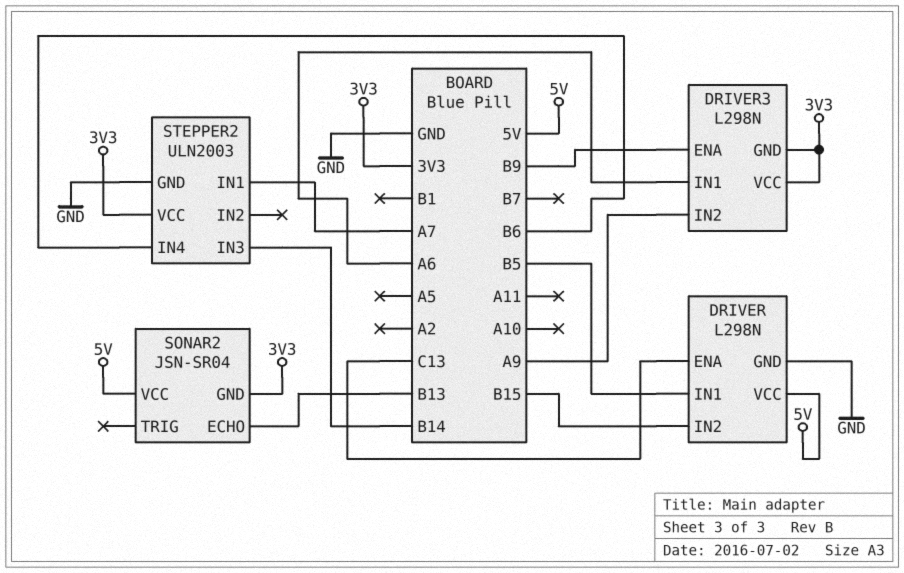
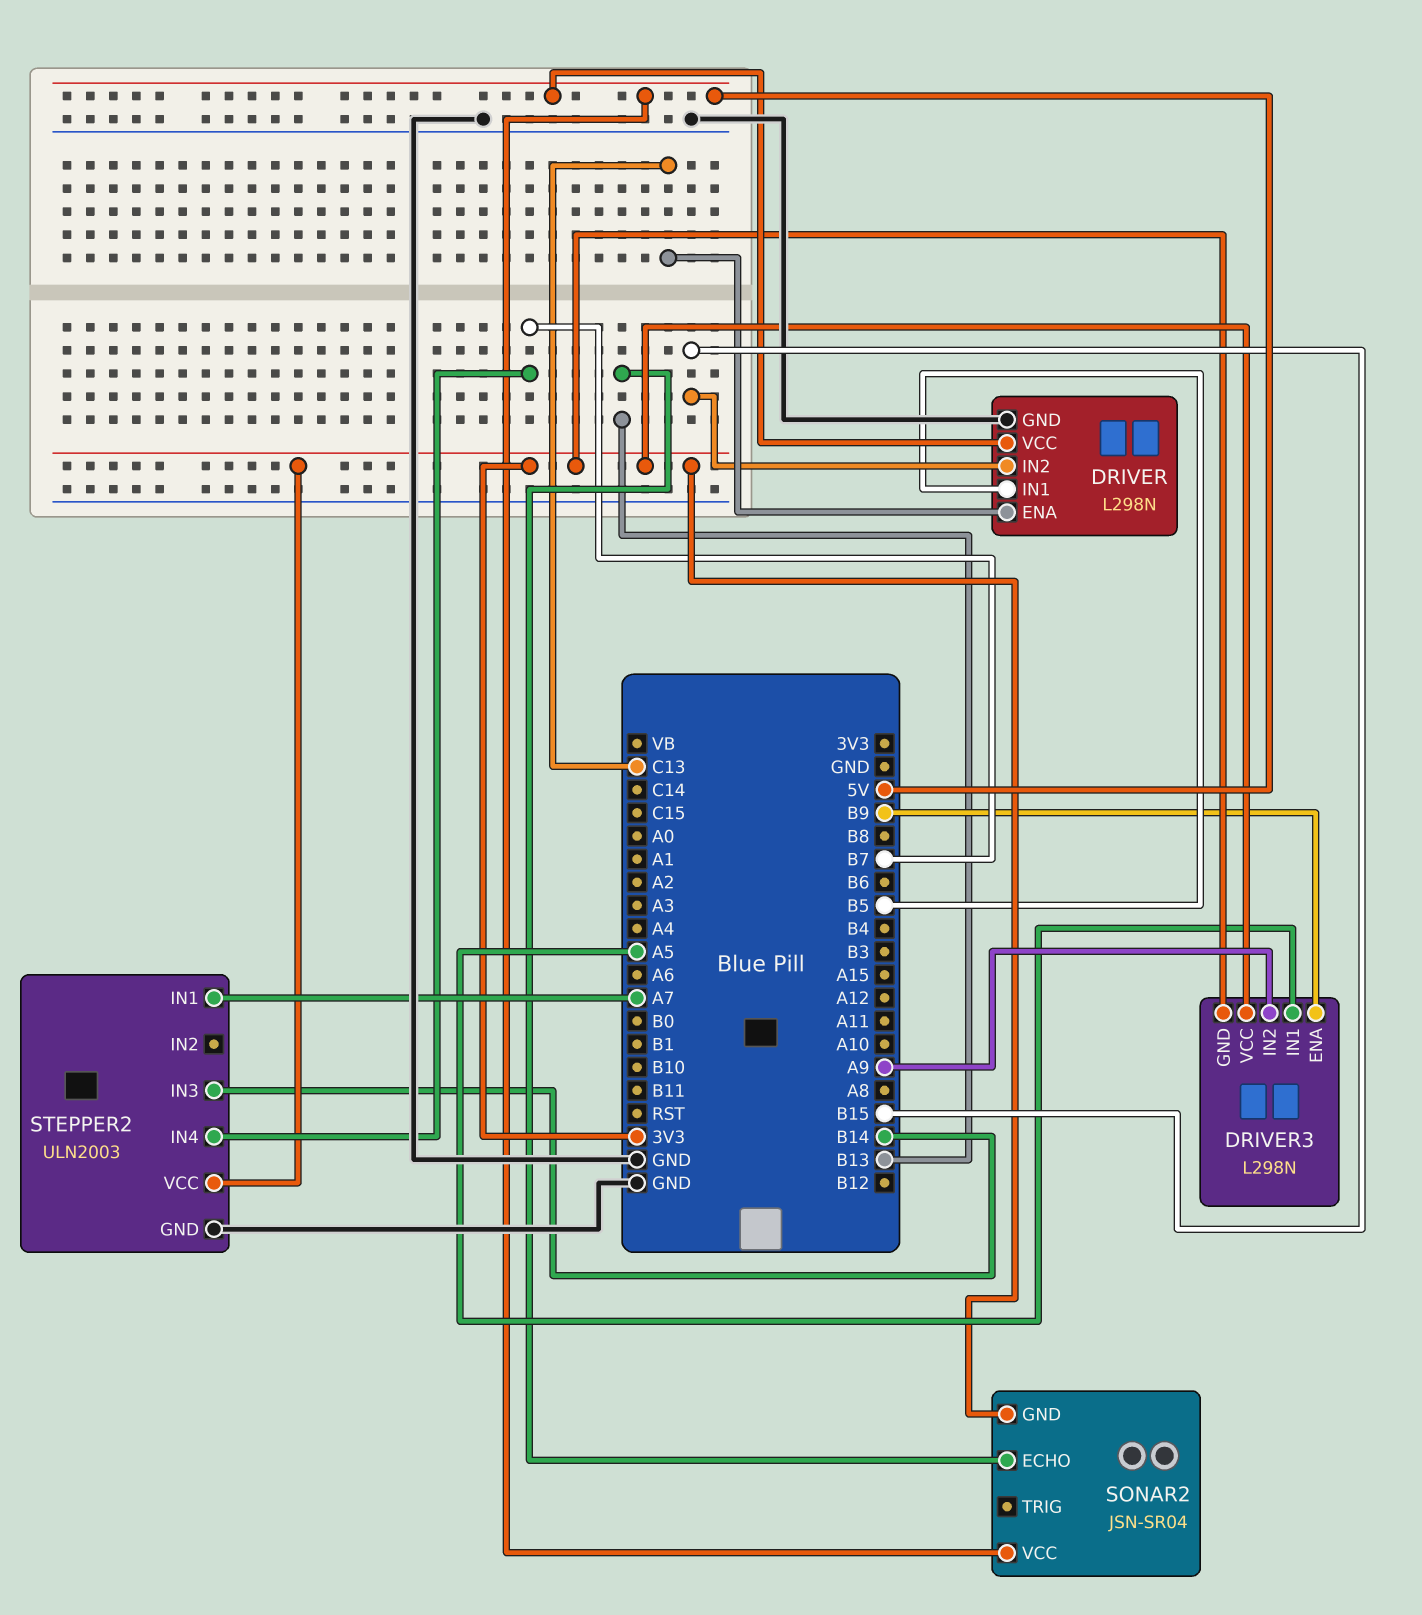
DRIVER3 pin IN1: A6 -> A5
STEPPER2 pin IN4: B6 -> B7

